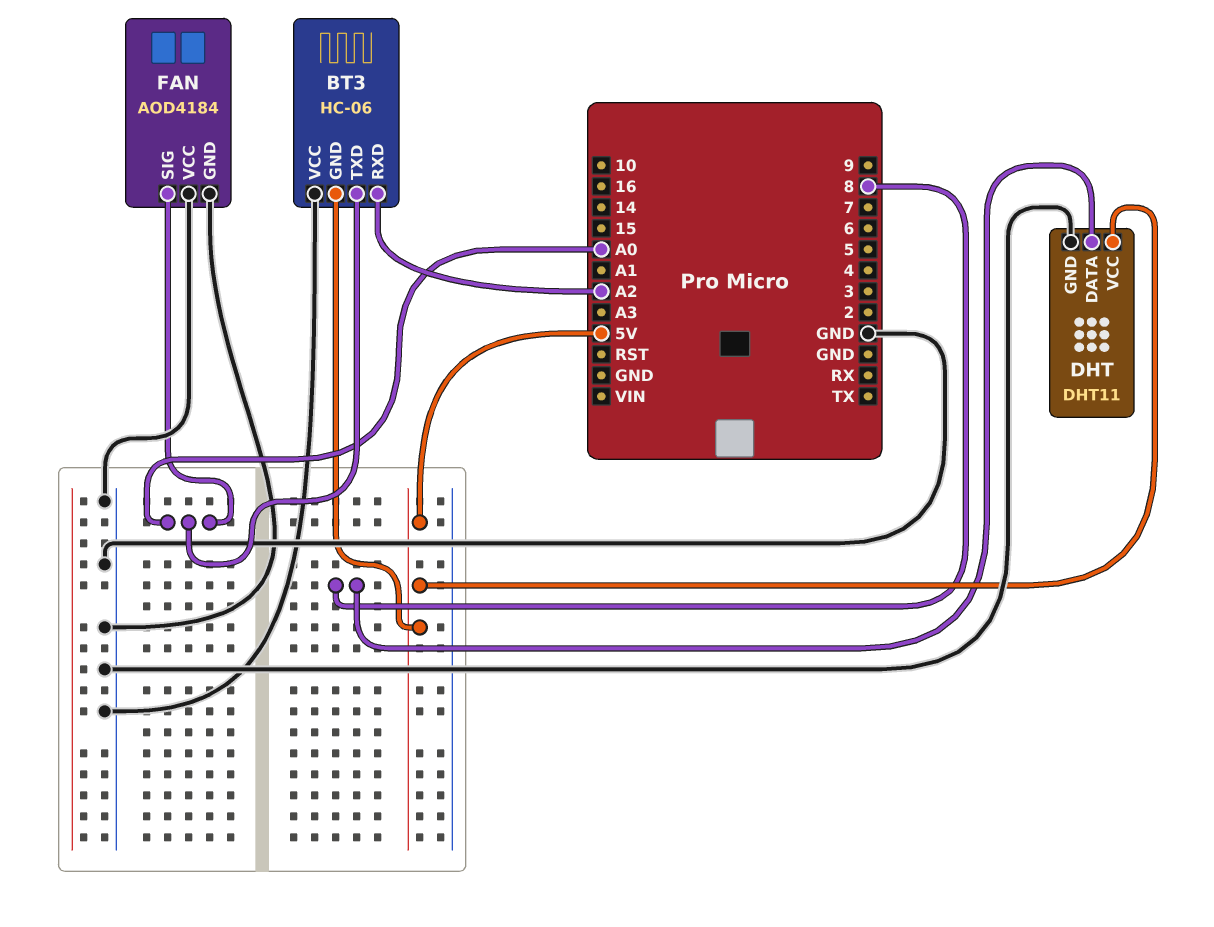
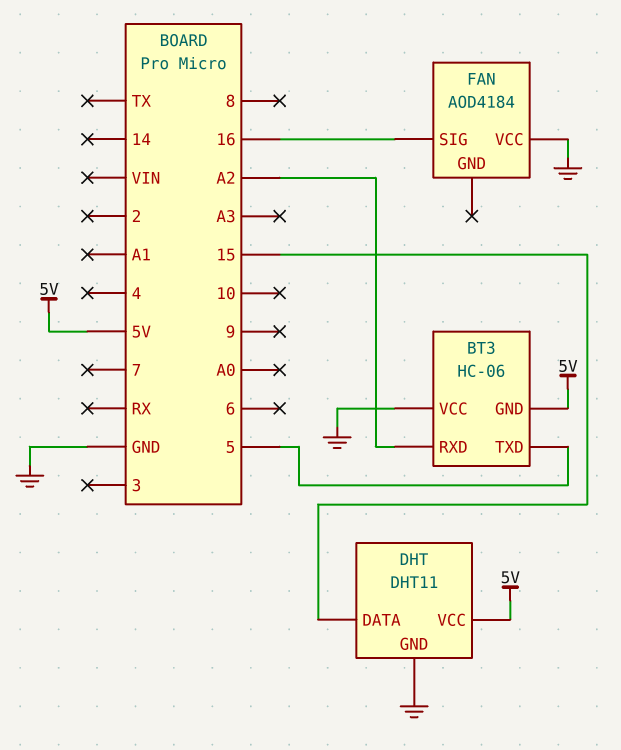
BT3 pin TXD: A0 -> 5
DHT pin DATA: 8 -> 15
FAN pin GND: GND -> none
FAN pin SIG: A0 -> 16

